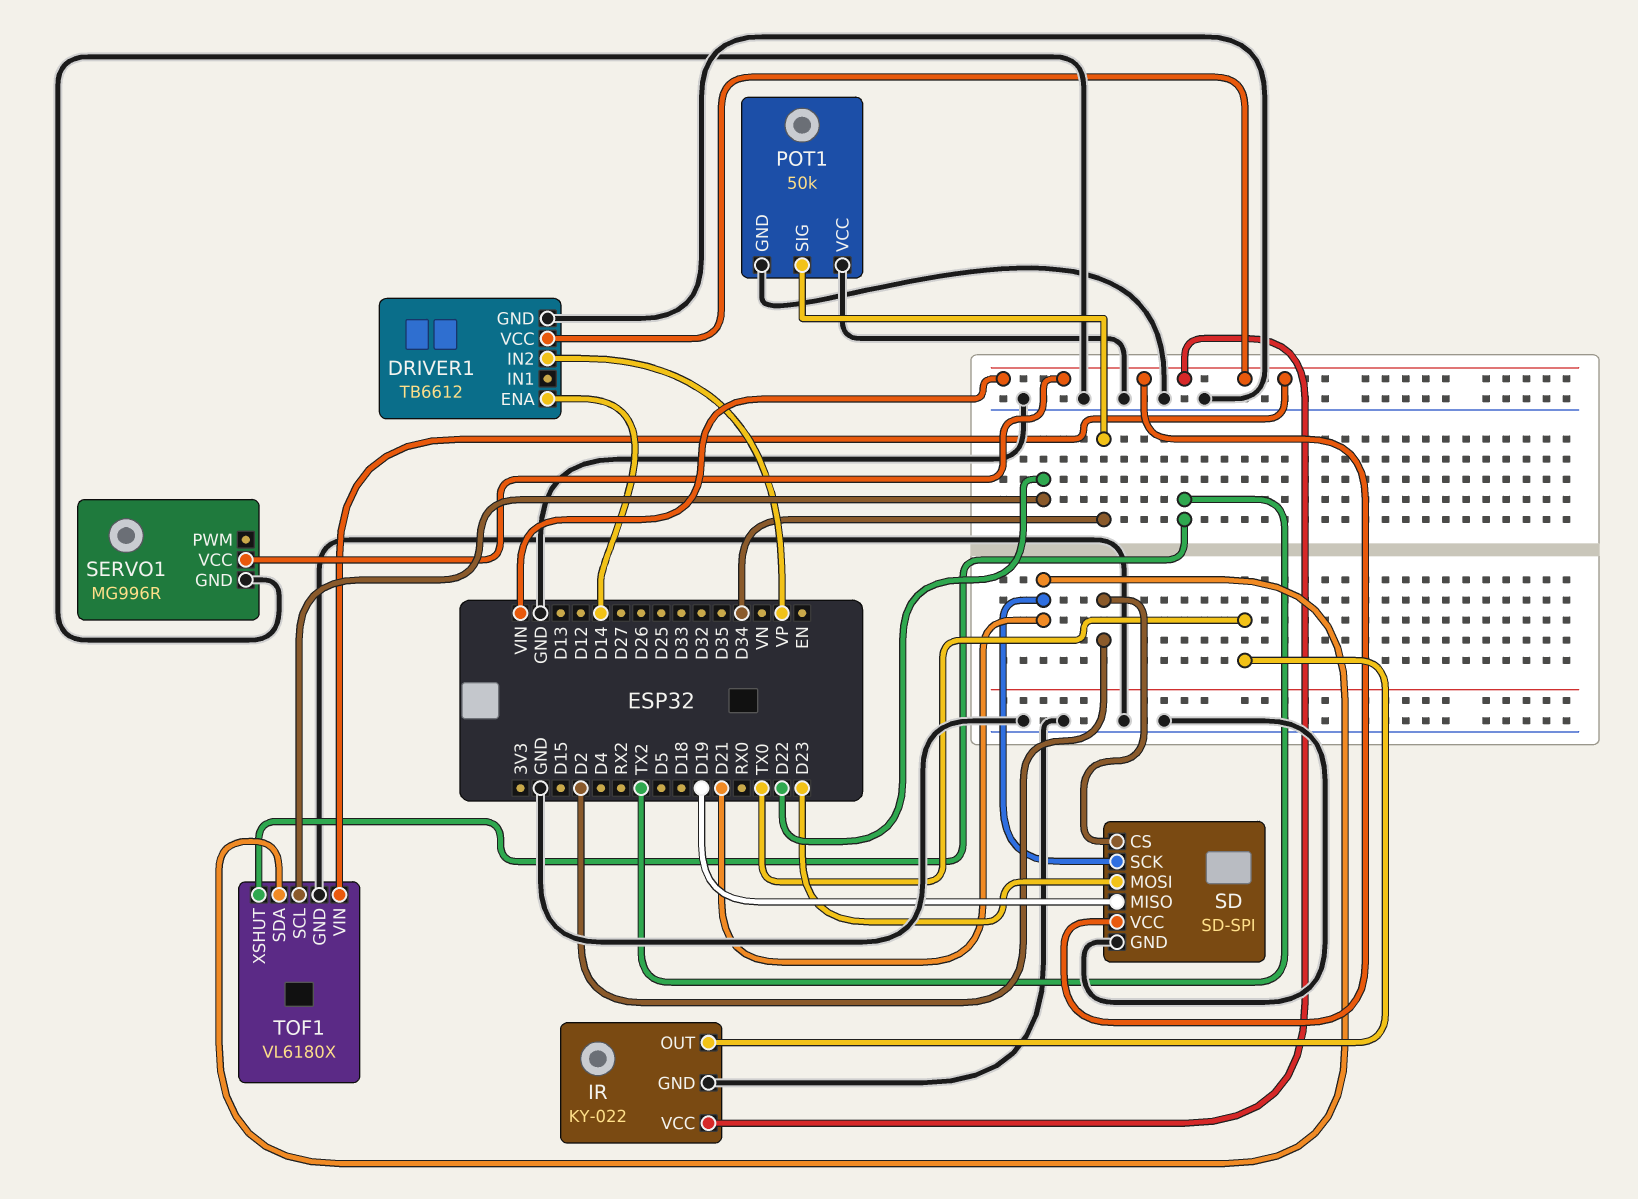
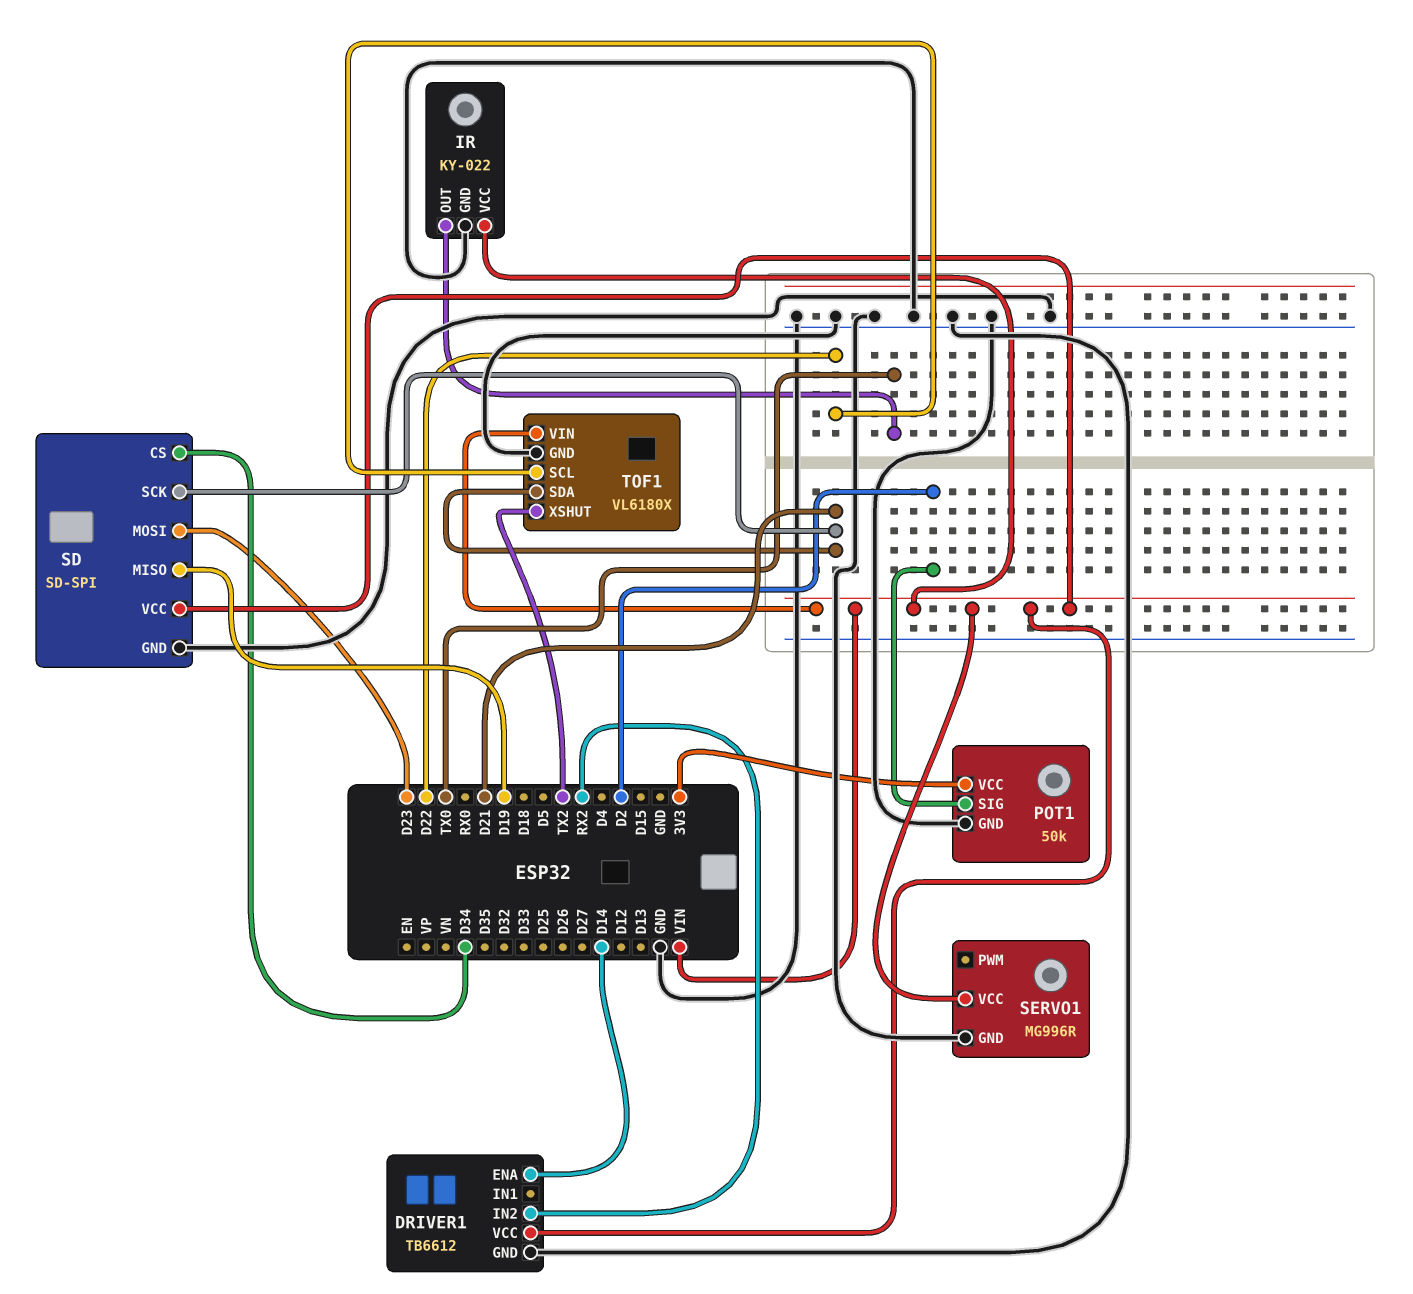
DRIVER1 pin IN2: VP -> RX2
POT1 pin SIG: D34 -> D2
POT1 pin VCC: GND -> 3V3
SD pin CS: D2 -> D34

